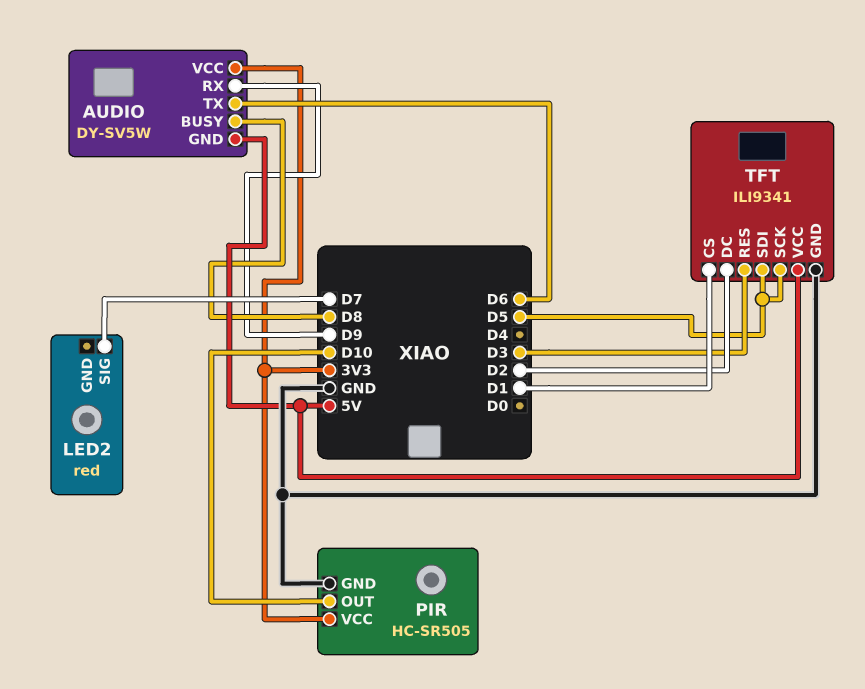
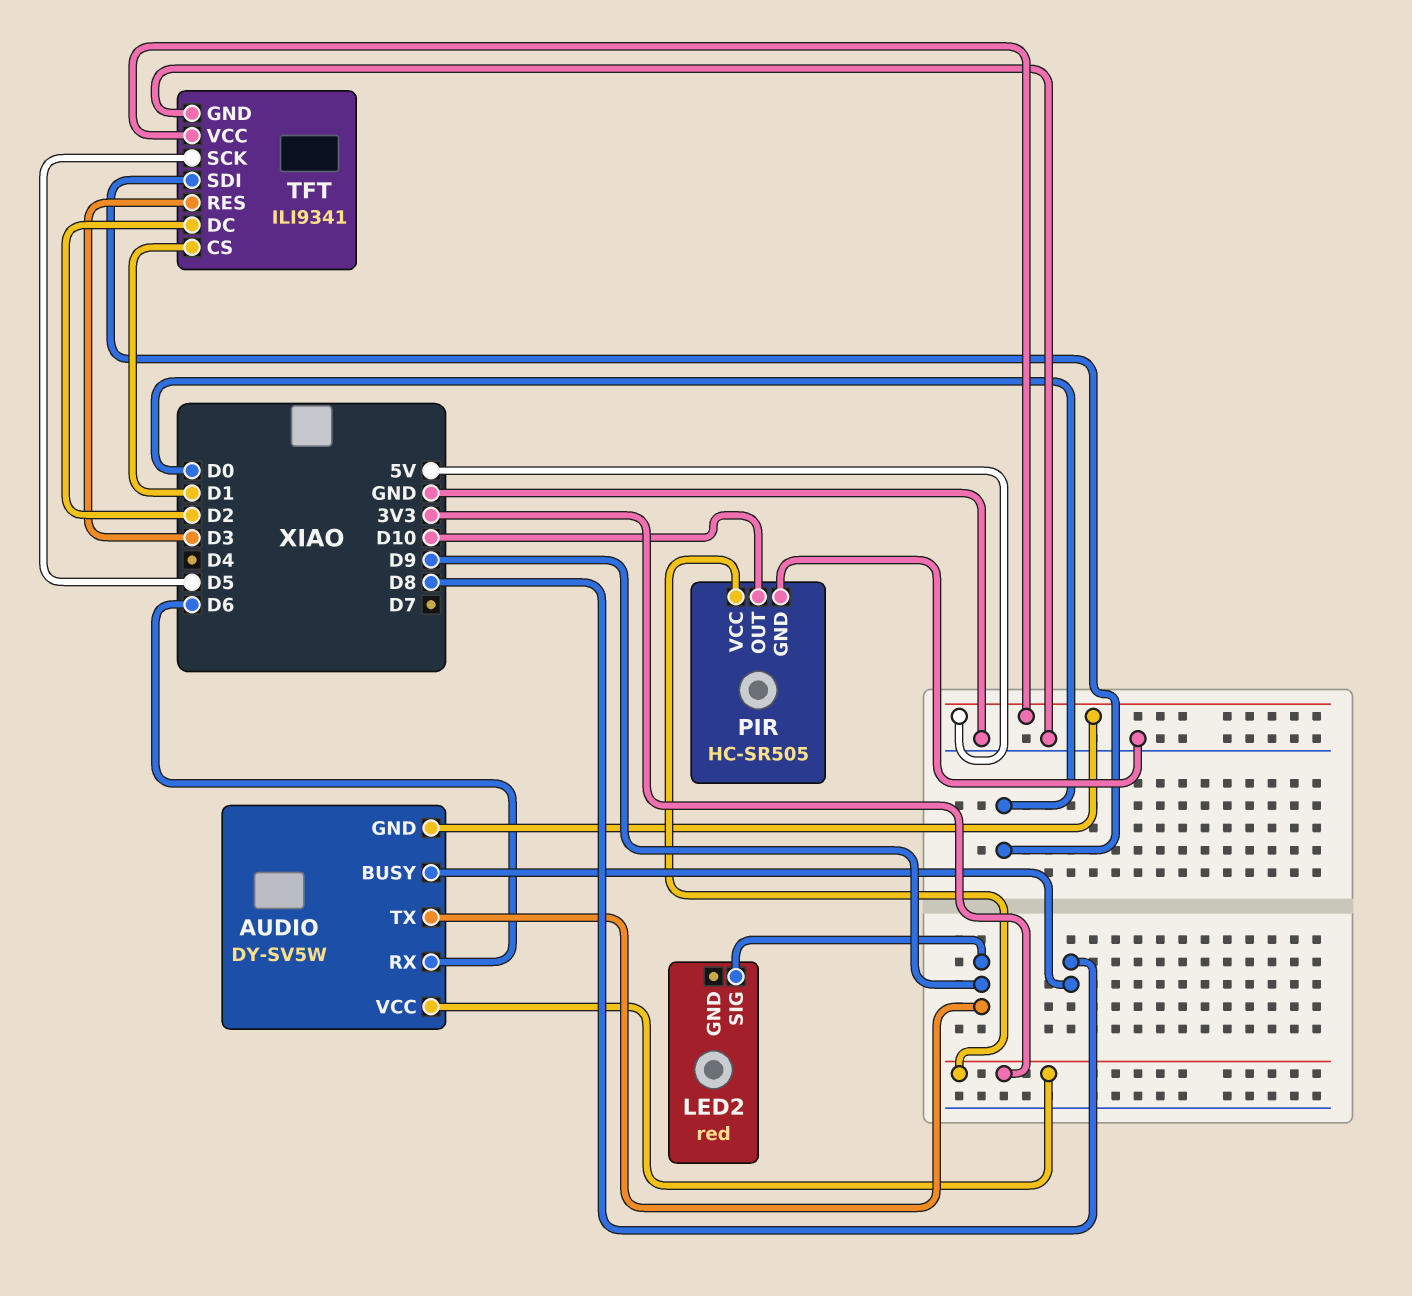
AUDIO pin RX: D9 -> D6
AUDIO pin TX: D6 -> D9
LED2 pin SIG: D7 -> D9
TFT pin SDI: D5 -> D0

